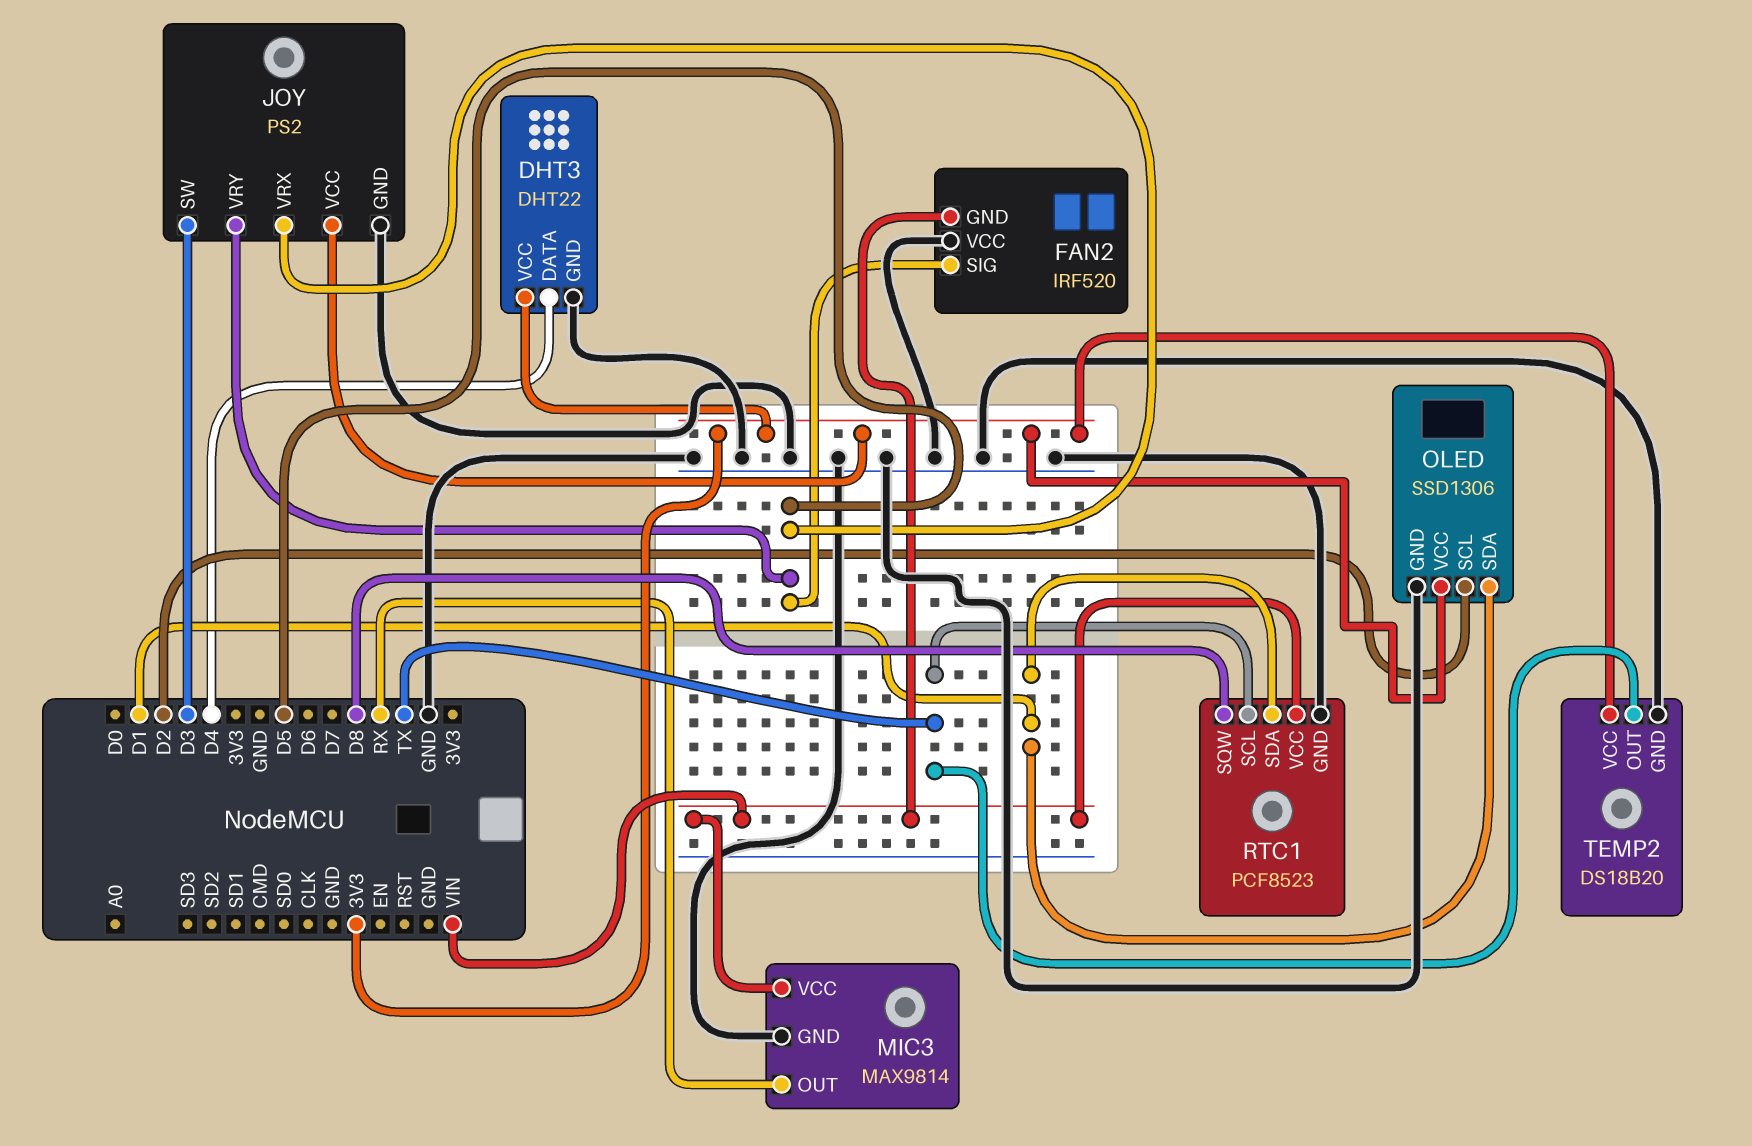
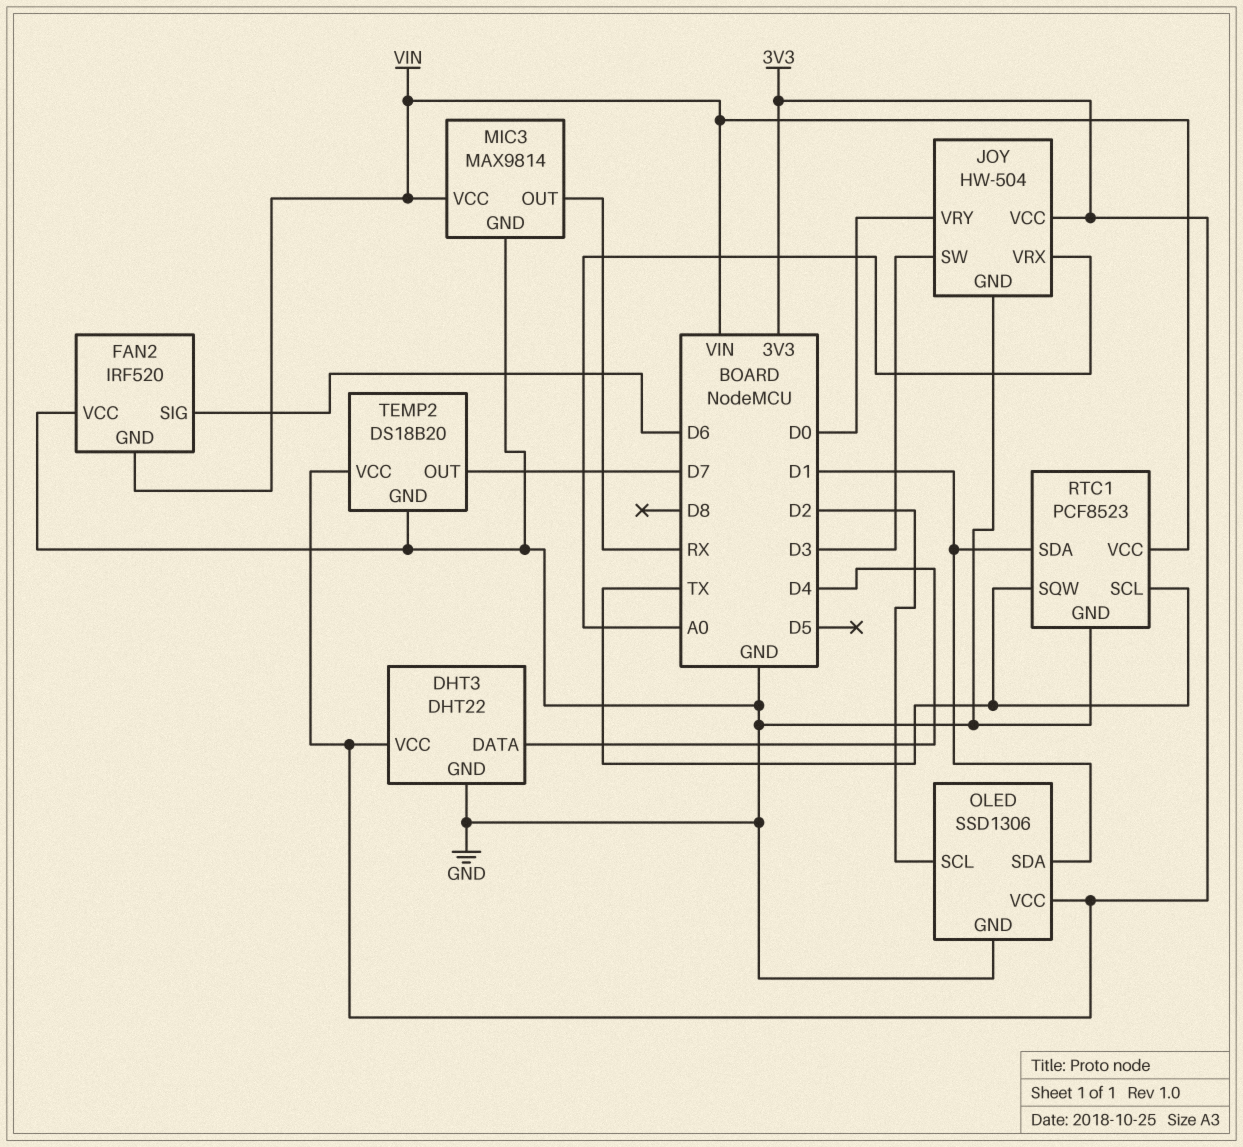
FAN2 pin SIG: D5 -> D6
JOY: PS2 -> HW-504
JOY pin VRX: D5 -> A0
JOY pin VRY: D5 -> D0
RTC1 pin SQW: D8 -> TX
TEMP2 pin OUT: TX -> D7

